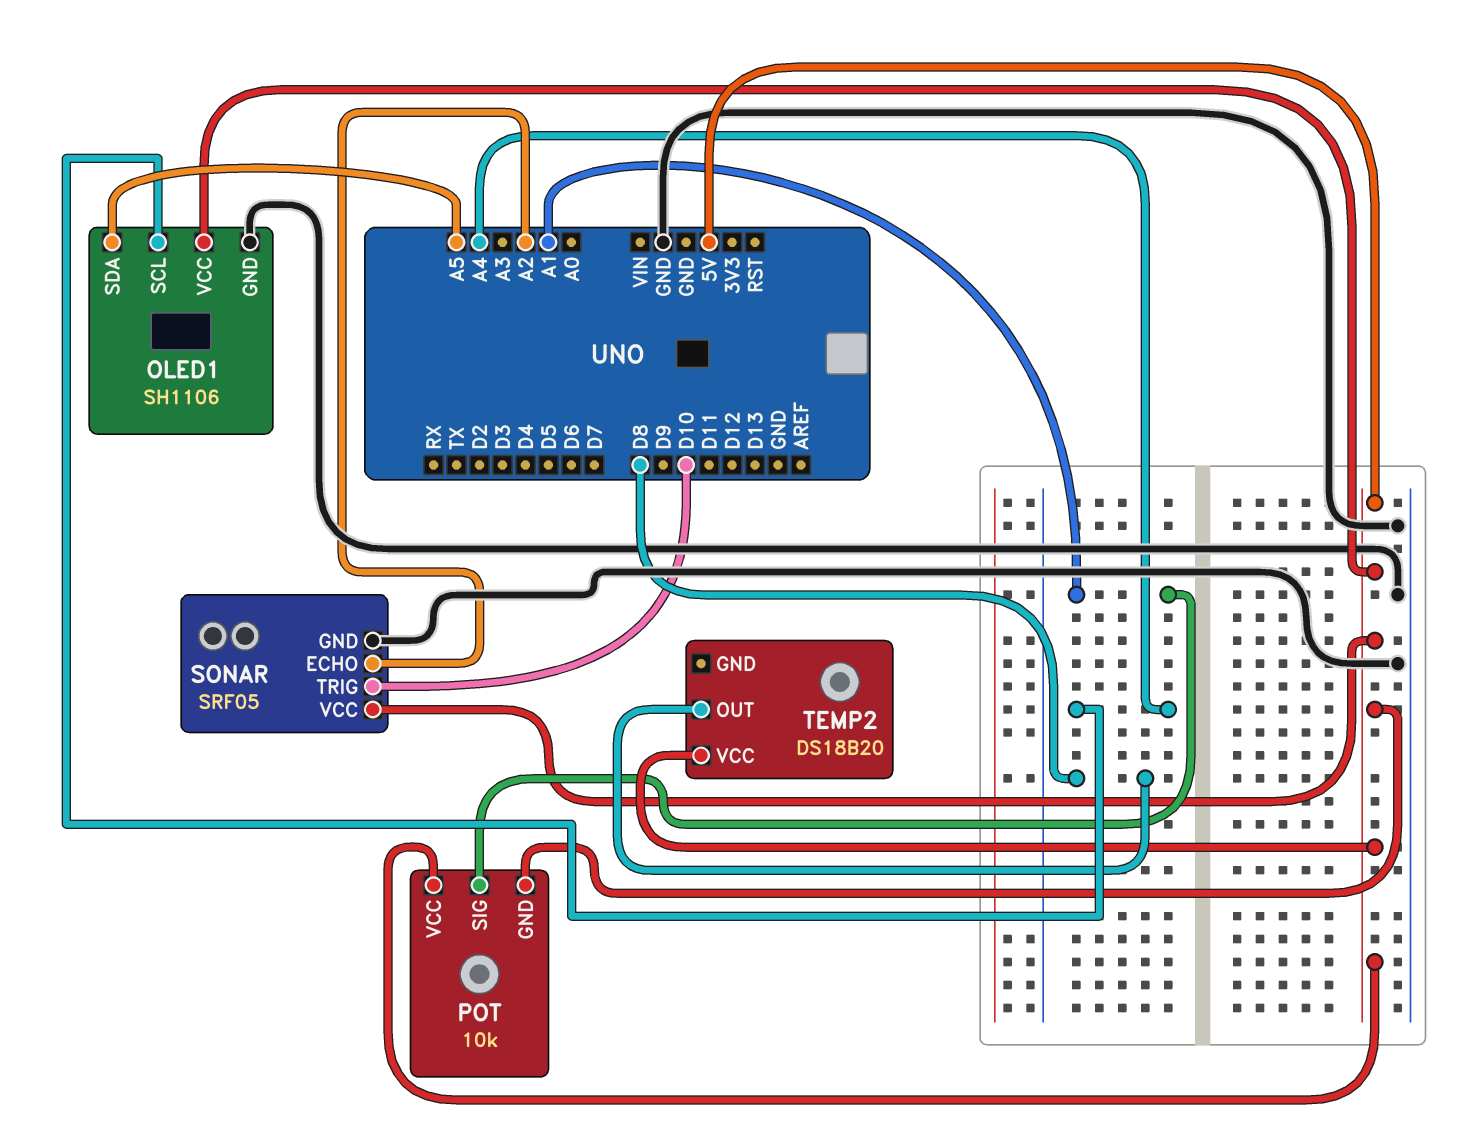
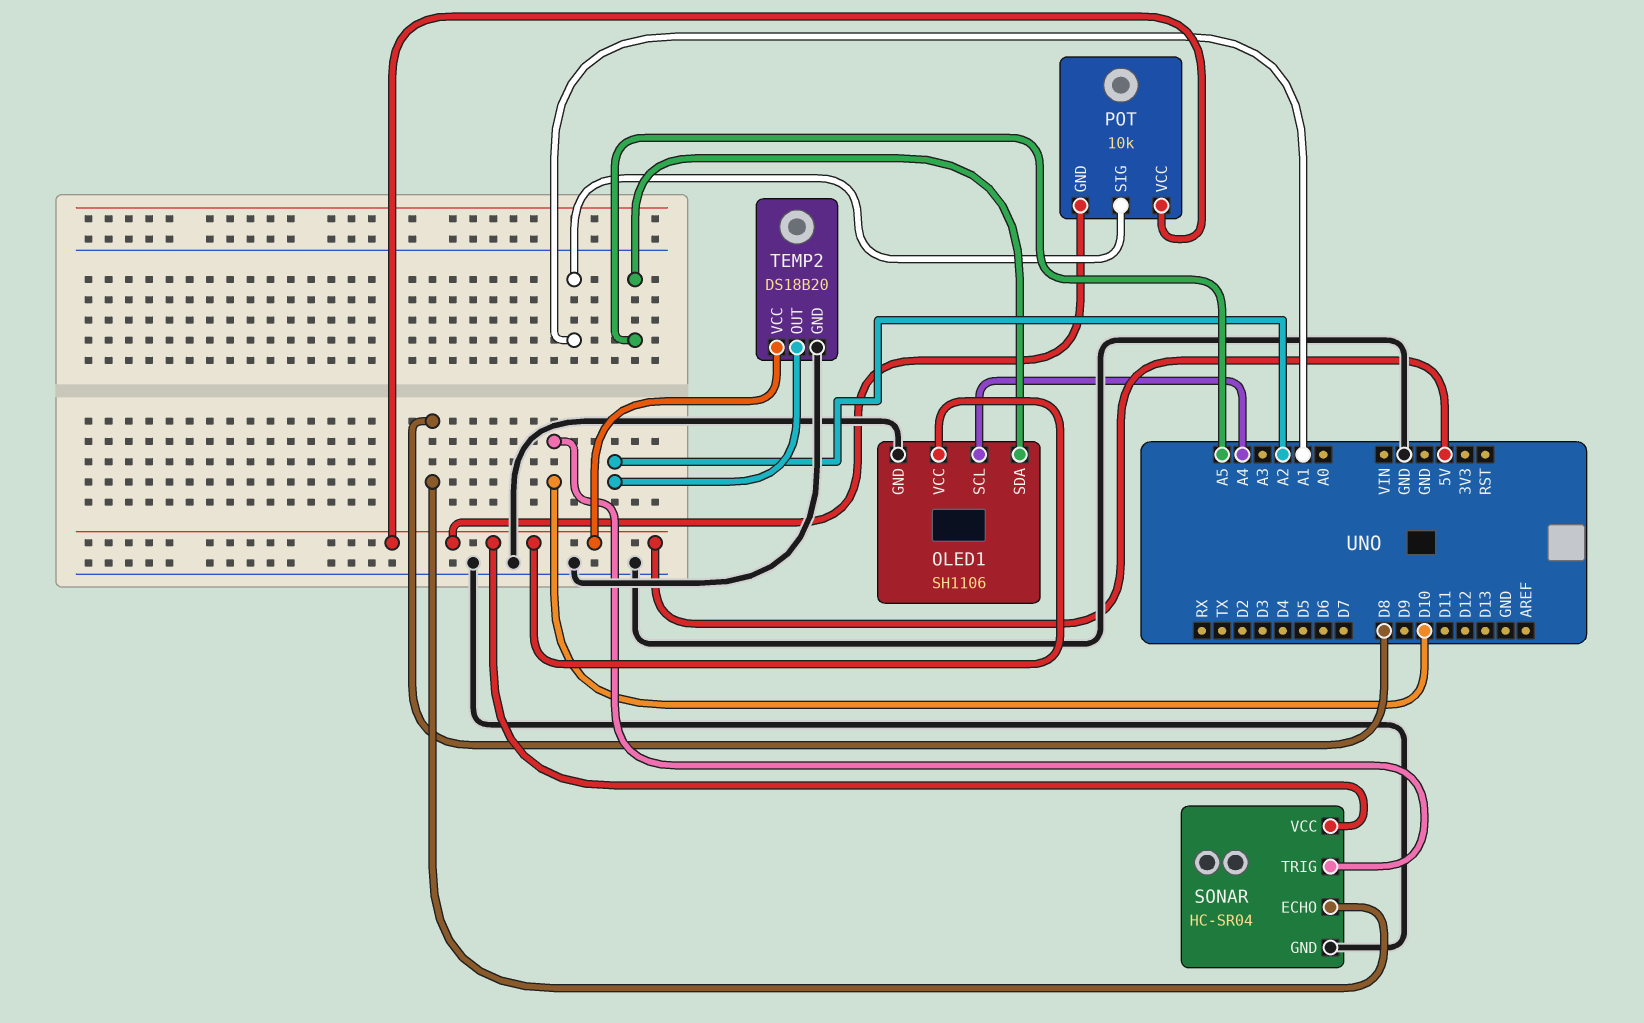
SONAR: SRF05 -> HC-SR04
SONAR pin ECHO: A2 -> D8
TEMP2 pin GND: none -> GND
TEMP2 pin OUT: D8 -> A2

